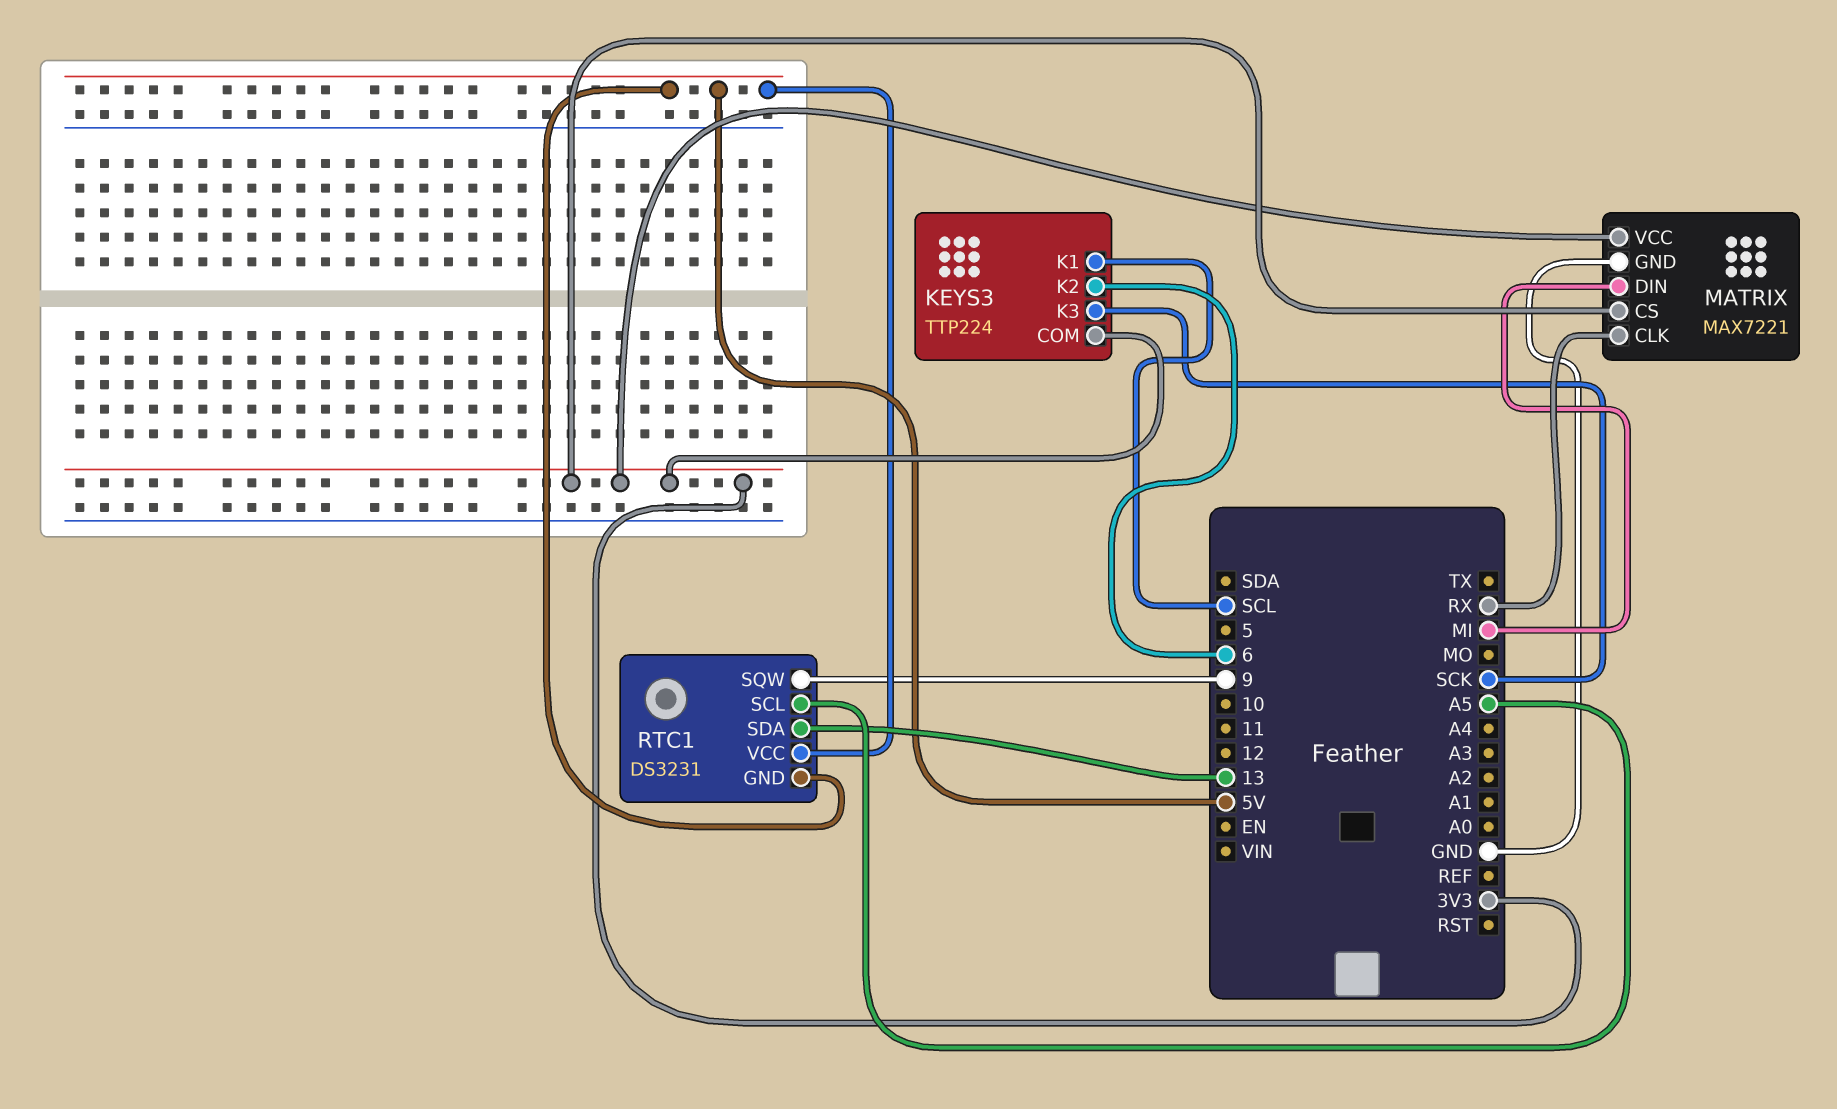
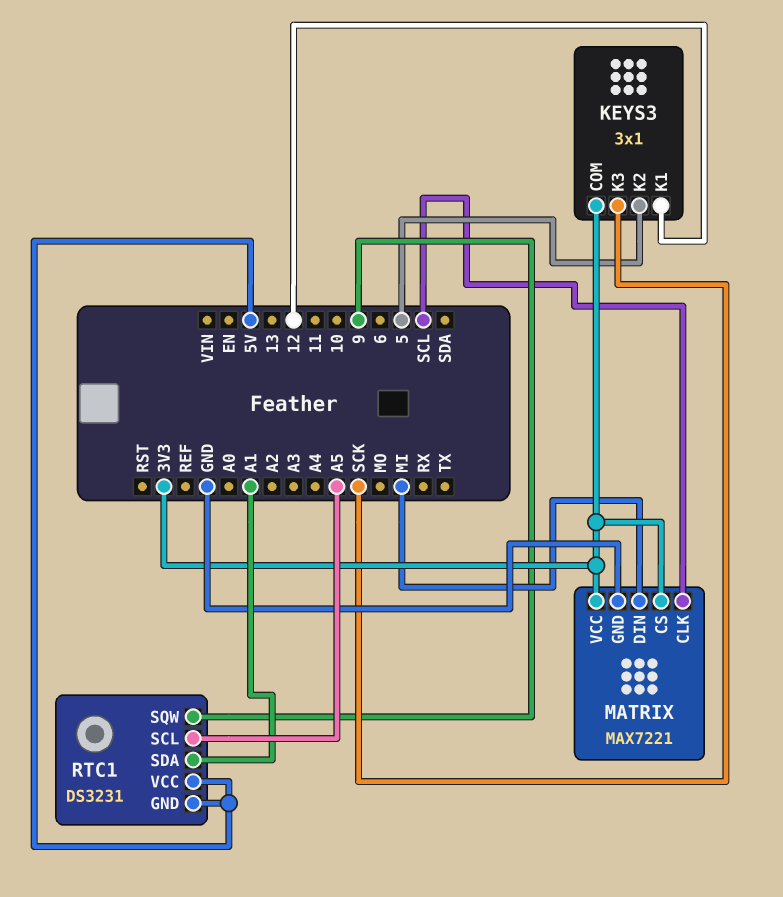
KEYS3: TTP224 -> 3x1
KEYS3 pin K1: SCL -> 12
KEYS3 pin K2: 6 -> 5
MATRIX pin CLK: RX -> SCL
RTC1 pin SDA: 13 -> A1

